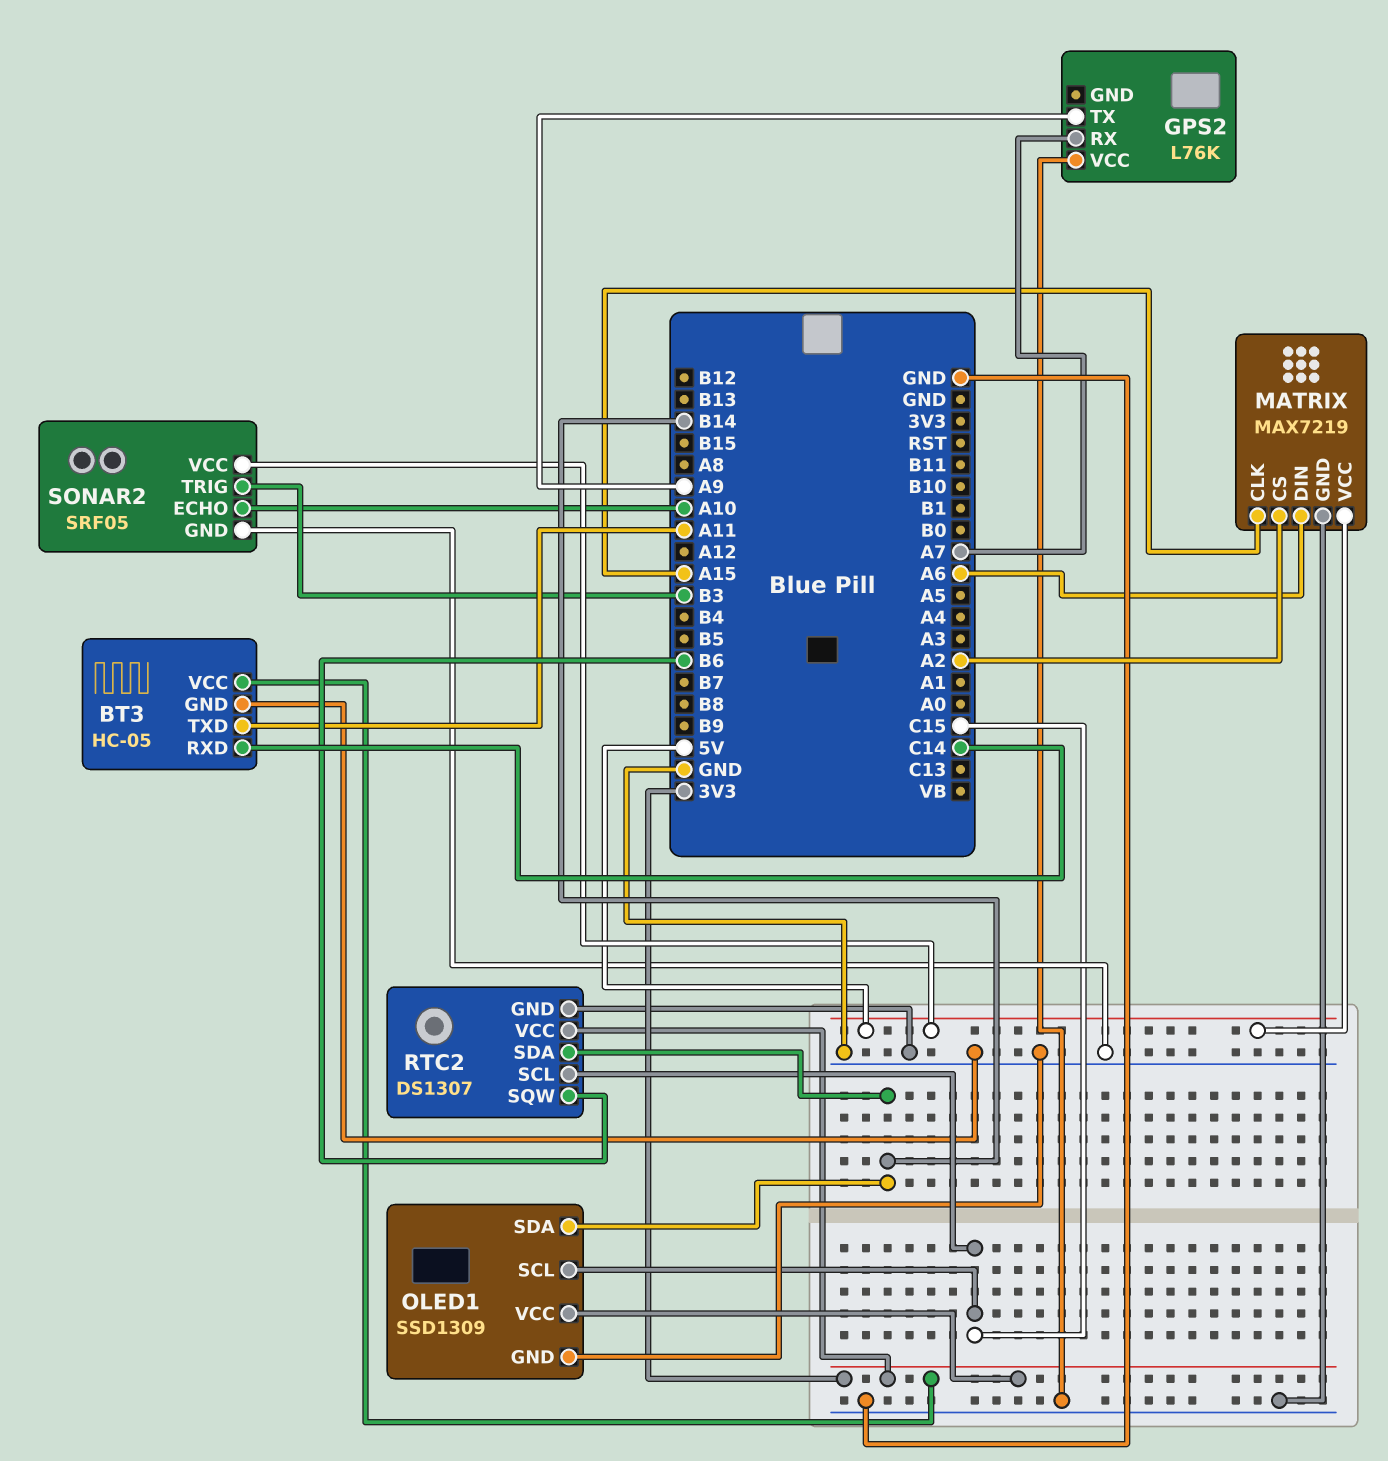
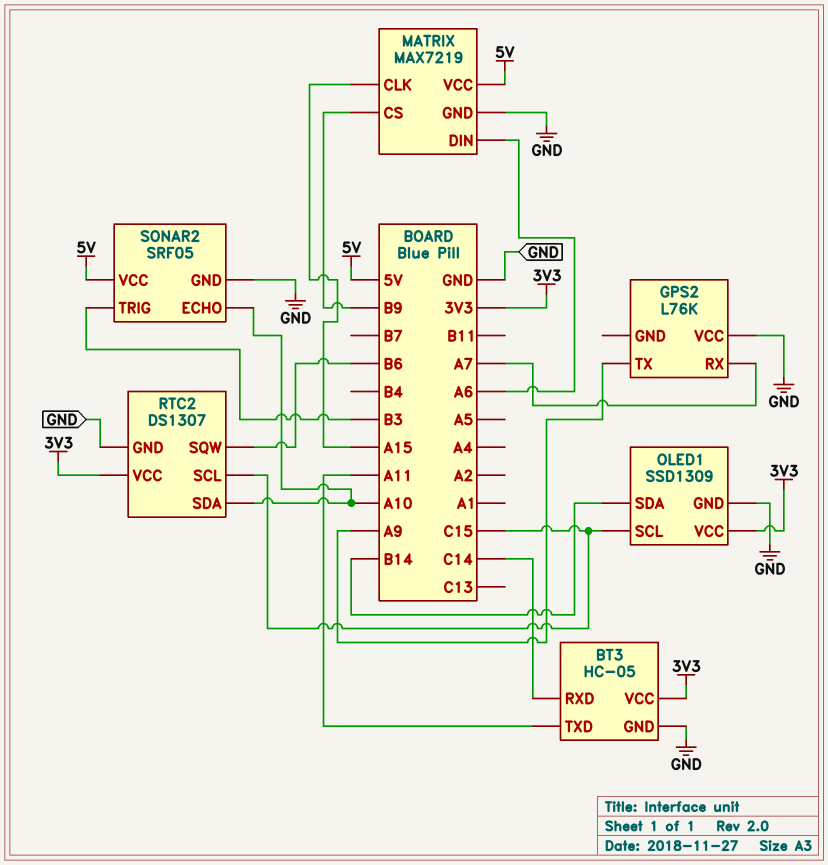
MATRIX pin CS: A2 -> B9
RTC2 pin SDA: B14 -> A10

